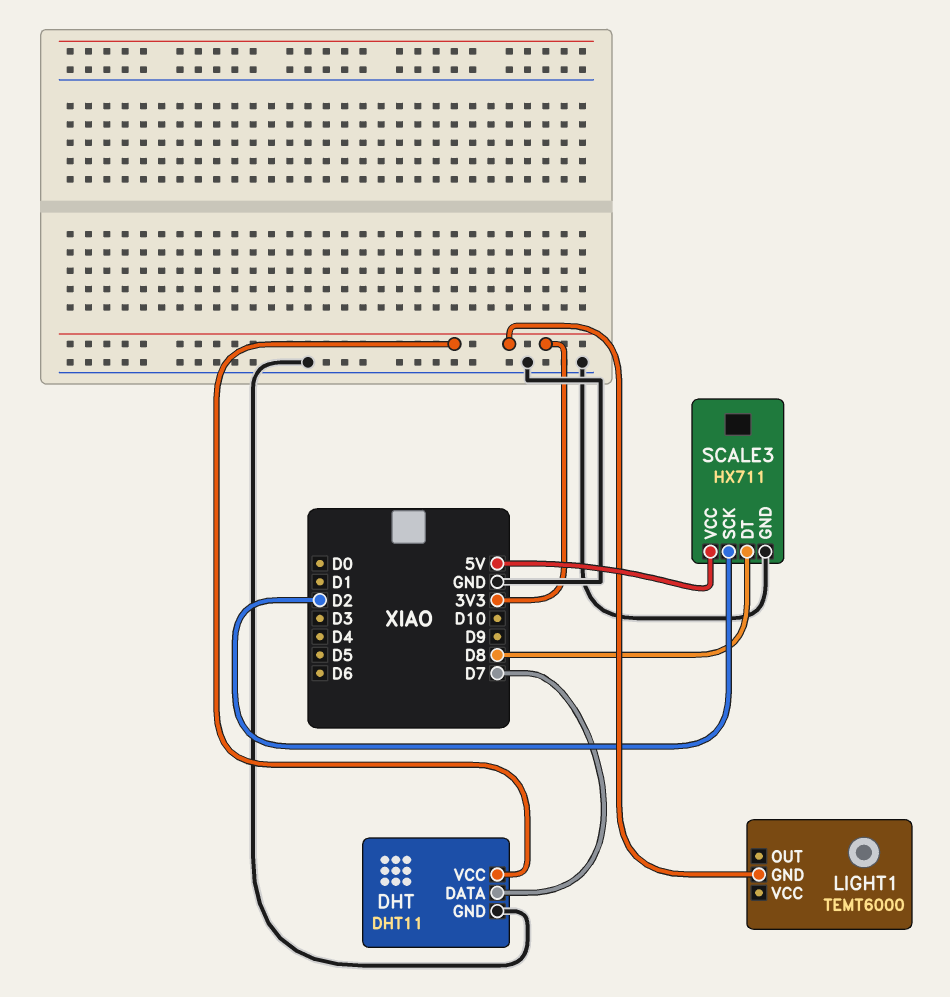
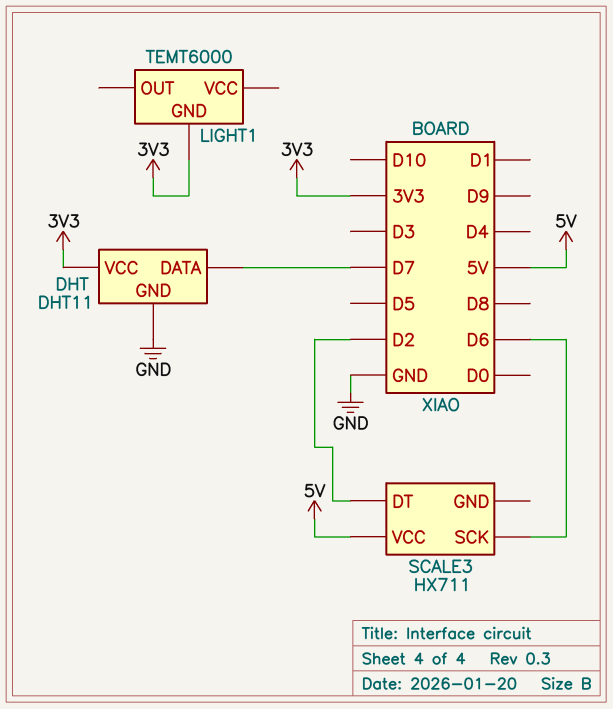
SCALE3 pin DT: D8 -> D2
SCALE3 pin GND: GND -> none
SCALE3 pin SCK: D2 -> D6

